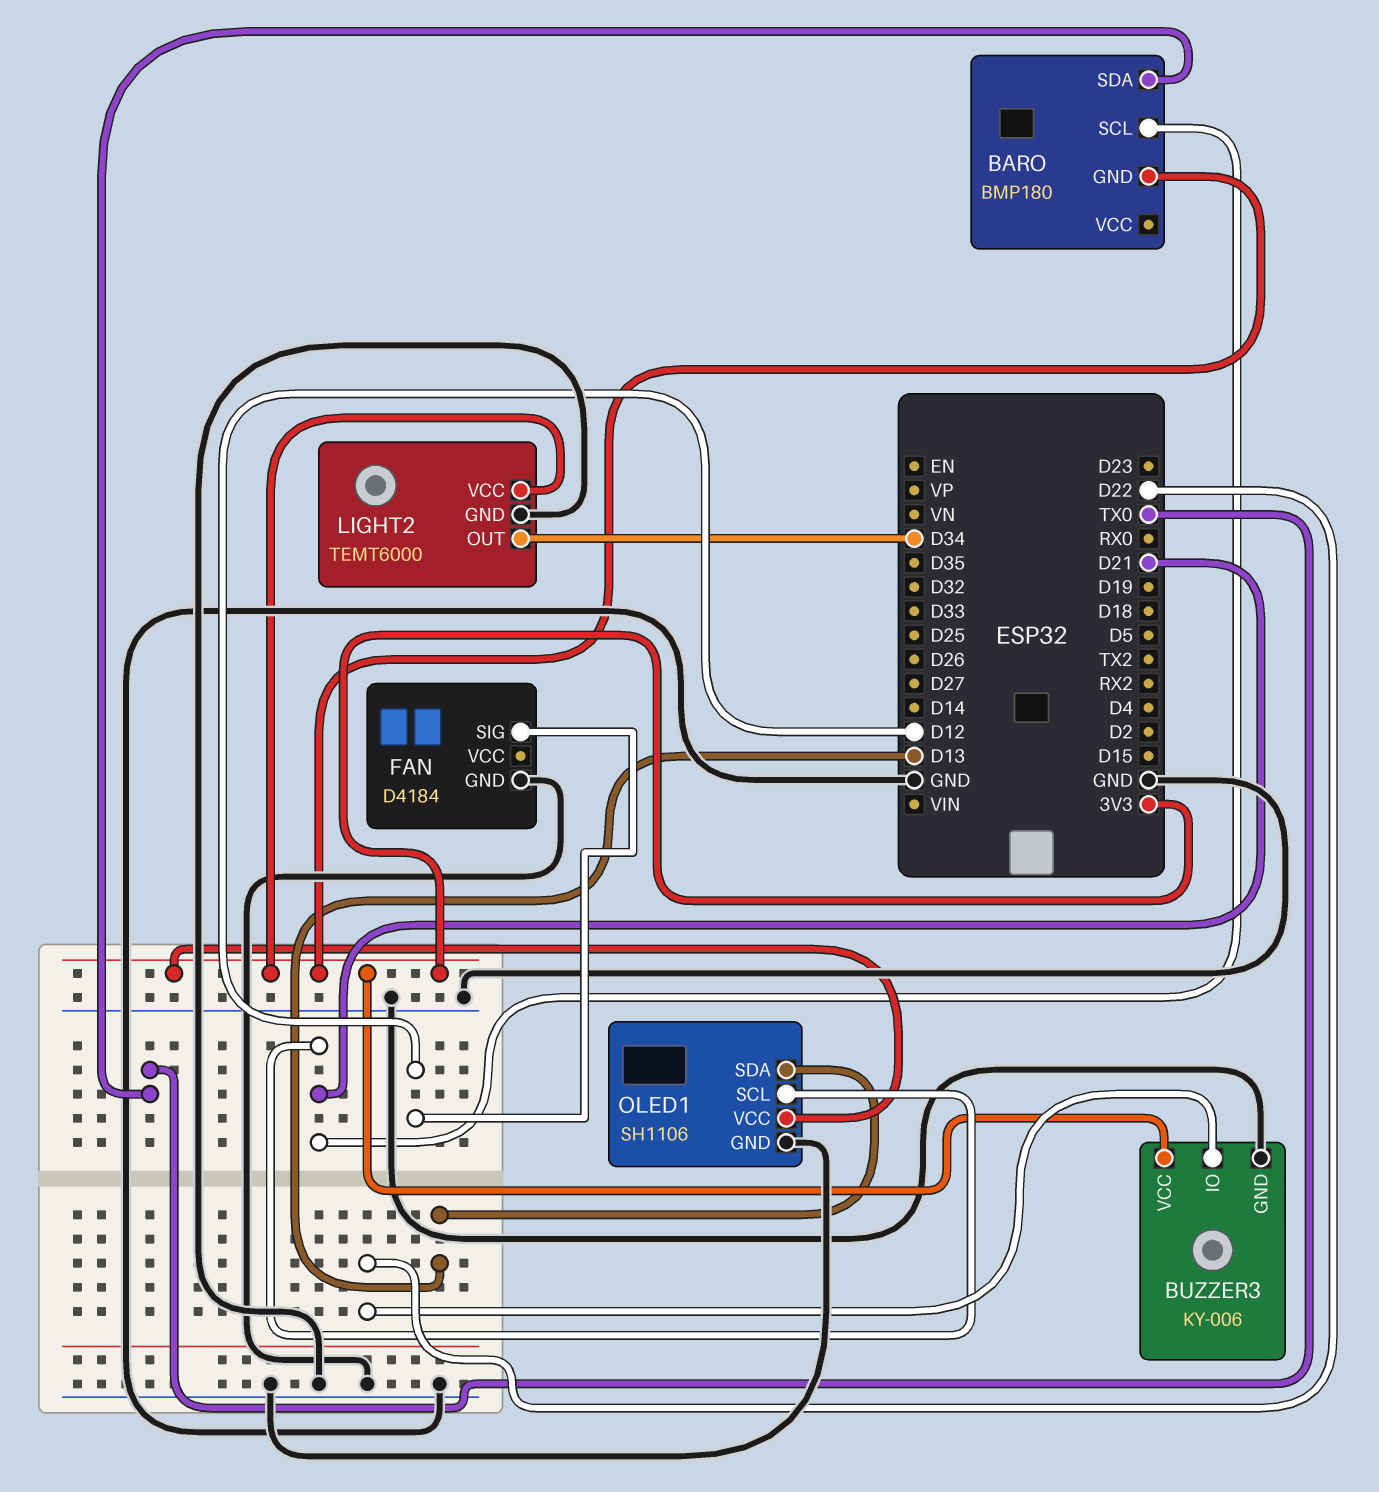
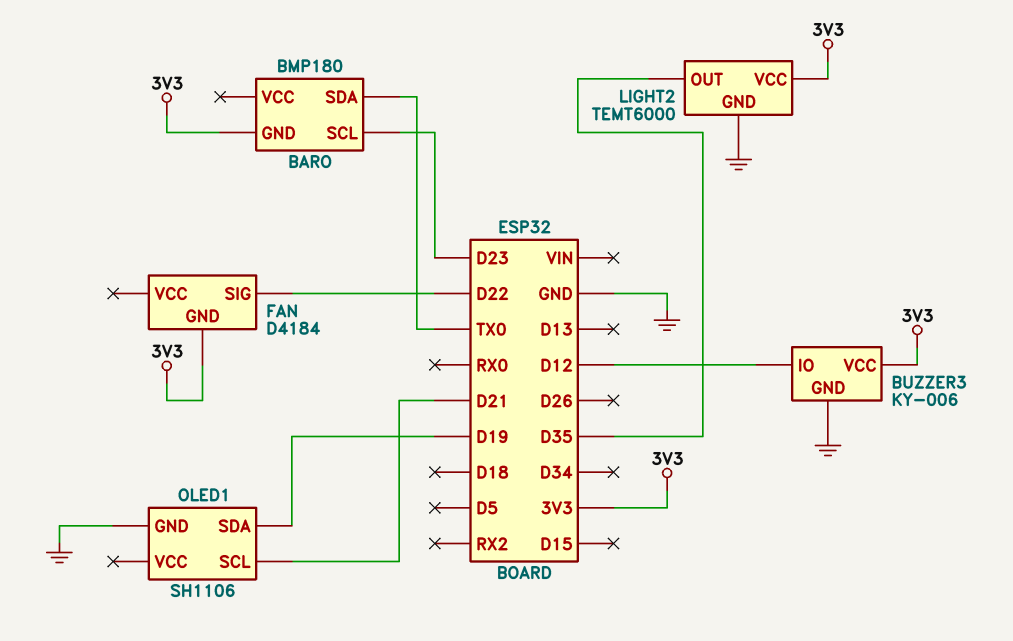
BARO pin SCL: D21 -> D23
BUZZER3 pin IO: D22 -> D12
FAN pin GND: GND -> 3V3
FAN pin SIG: D12 -> D22
LIGHT2 pin OUT: D34 -> D35
OLED1 pin SDA: D13 -> D19
OLED1 pin VCC: 3V3 -> none

